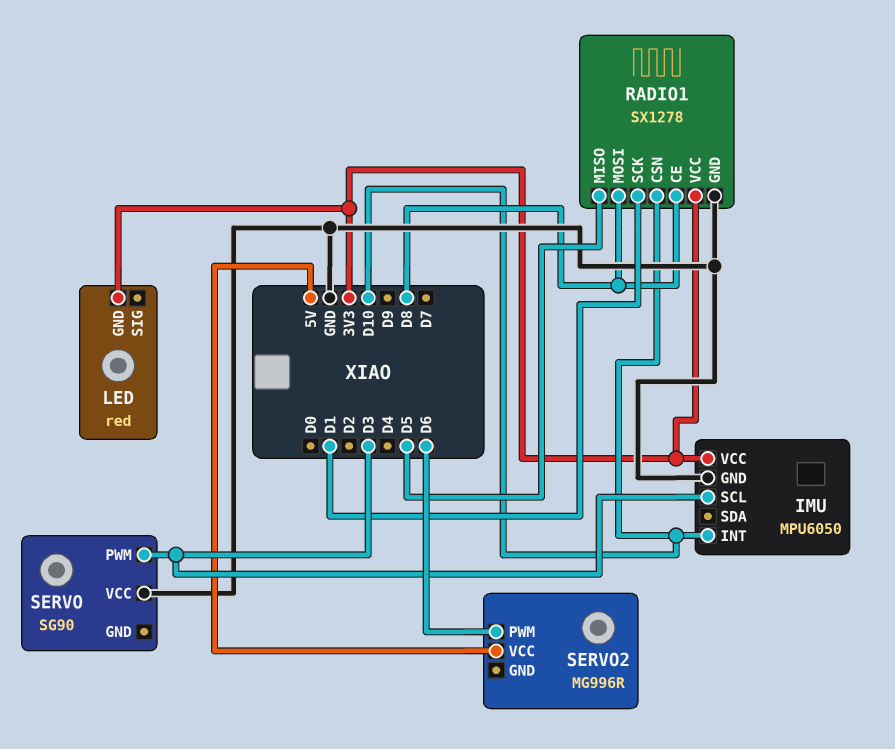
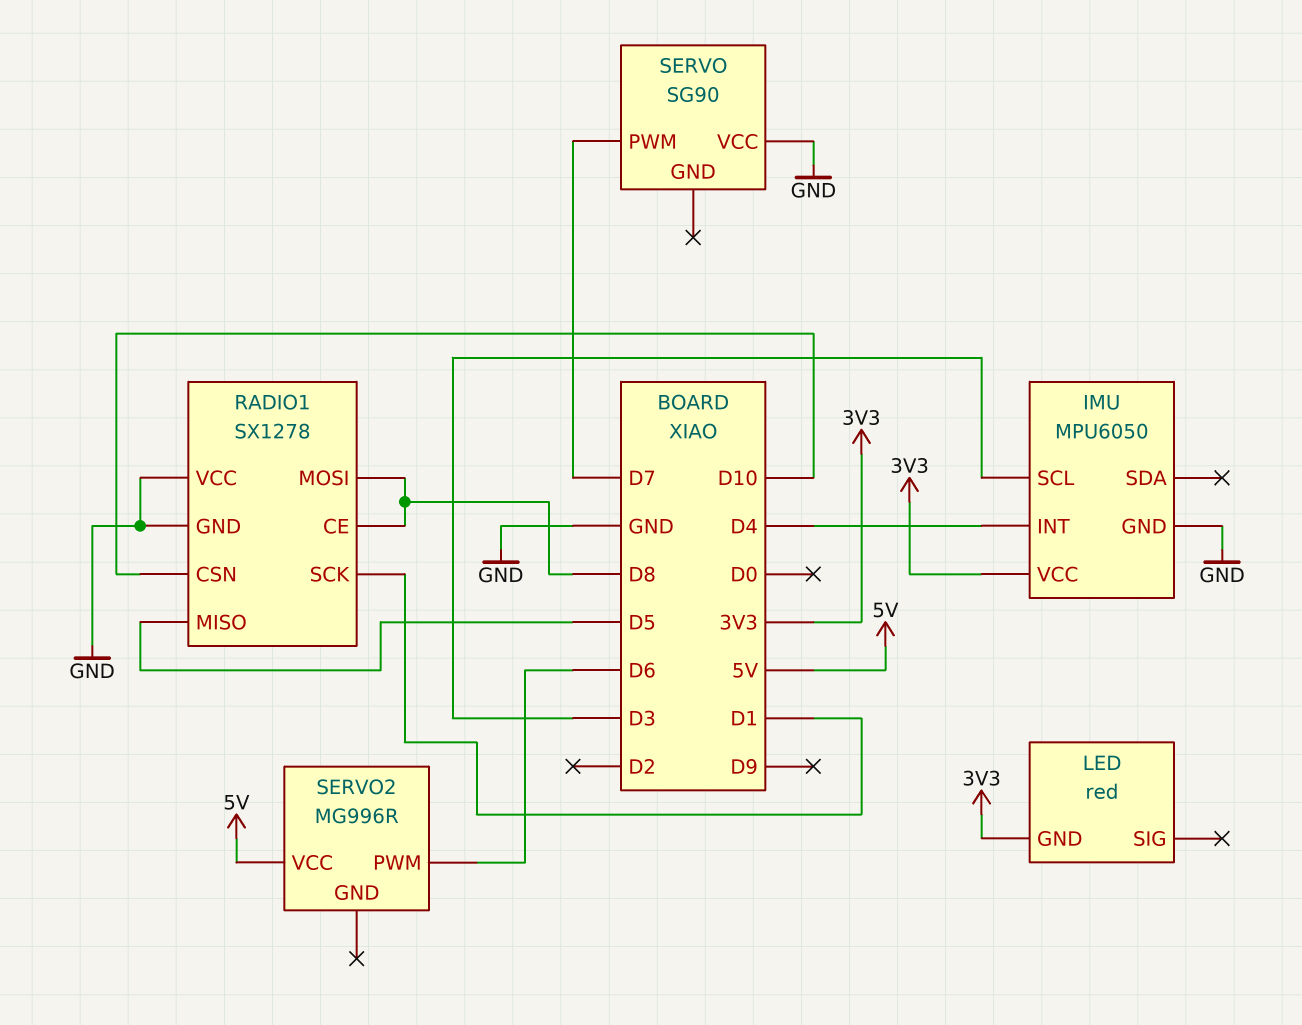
IMU pin INT: D10 -> D4
RADIO1 pin VCC: 3V3 -> GND
SERVO pin PWM: D3 -> D7

